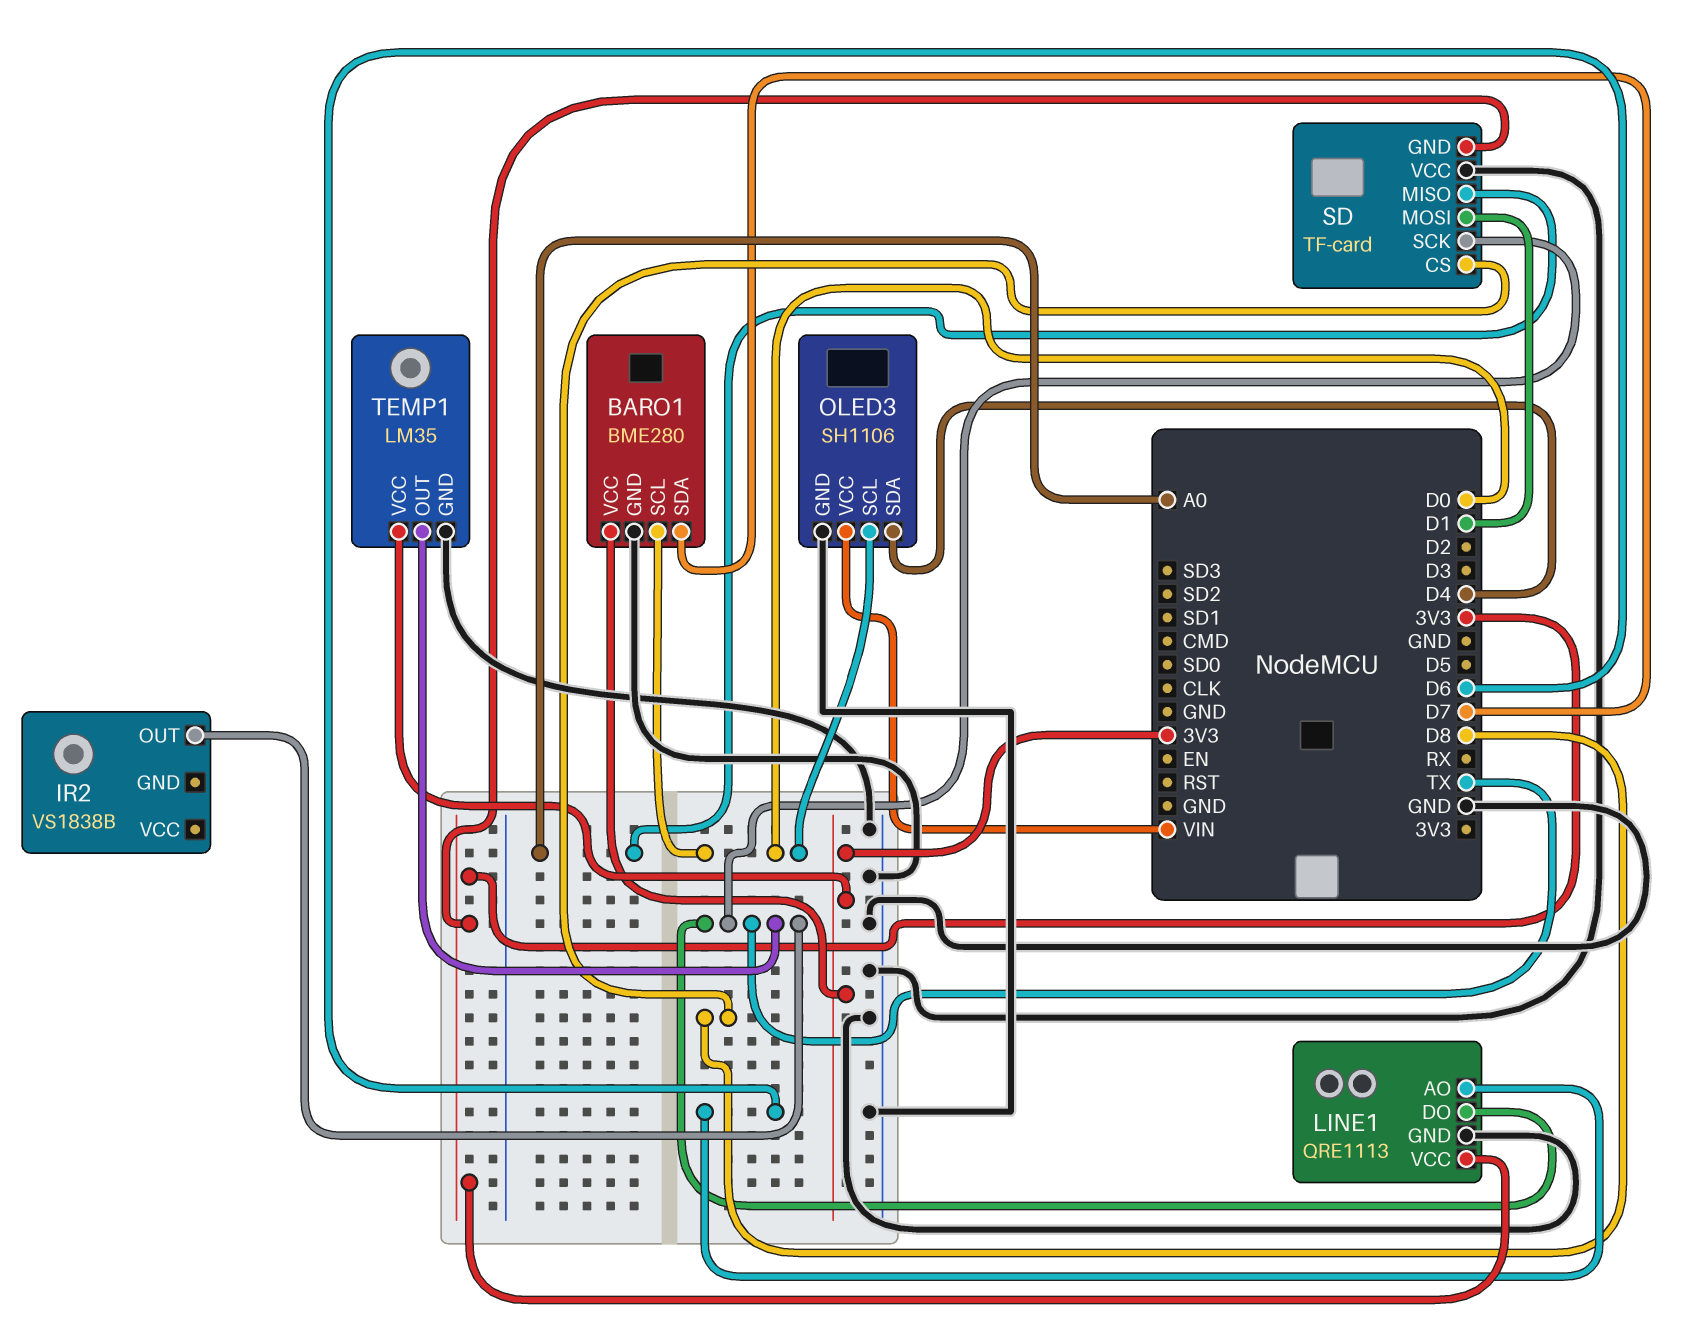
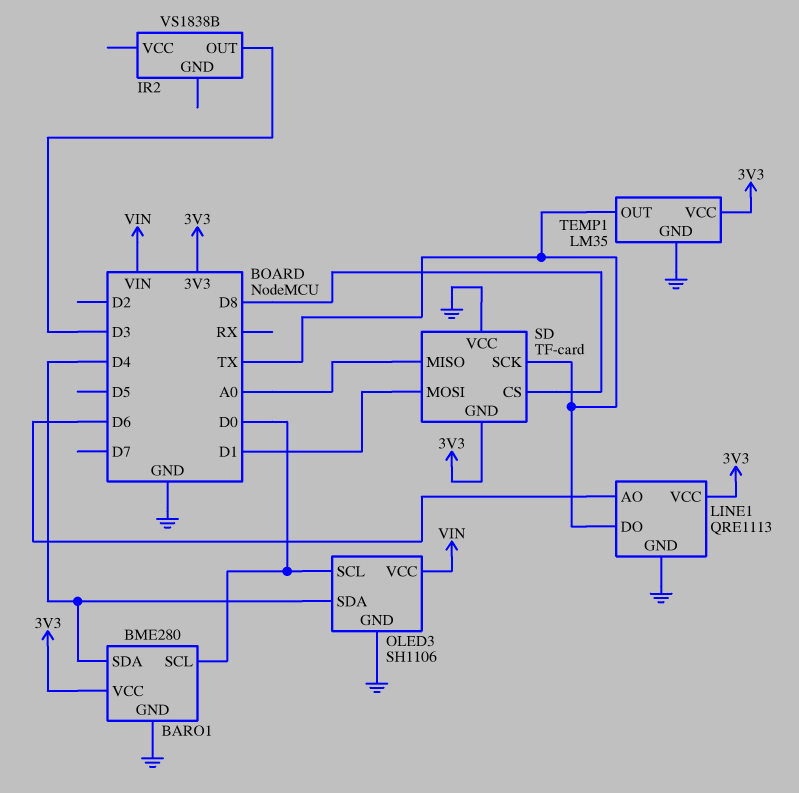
BARO1 pin SDA: D7 -> D4
IR2 pin OUT: TX -> D3

